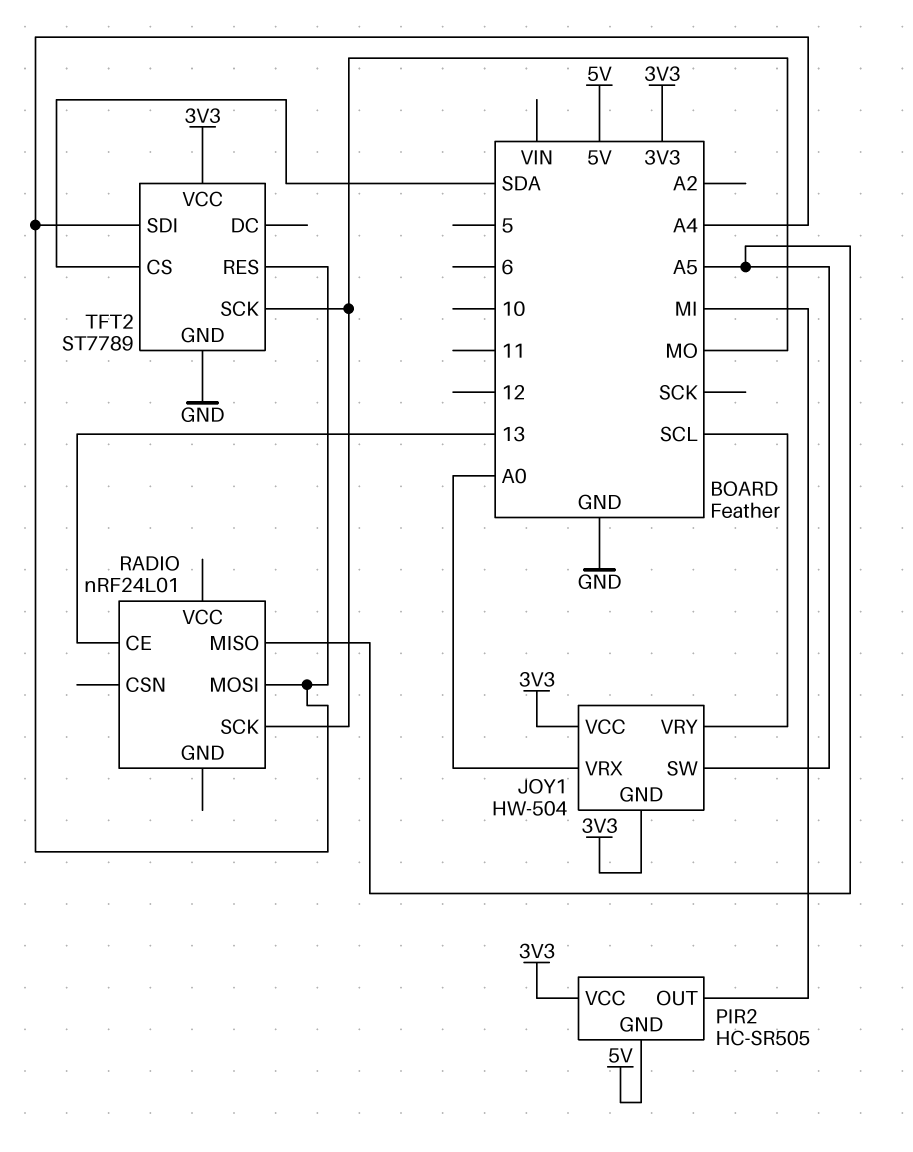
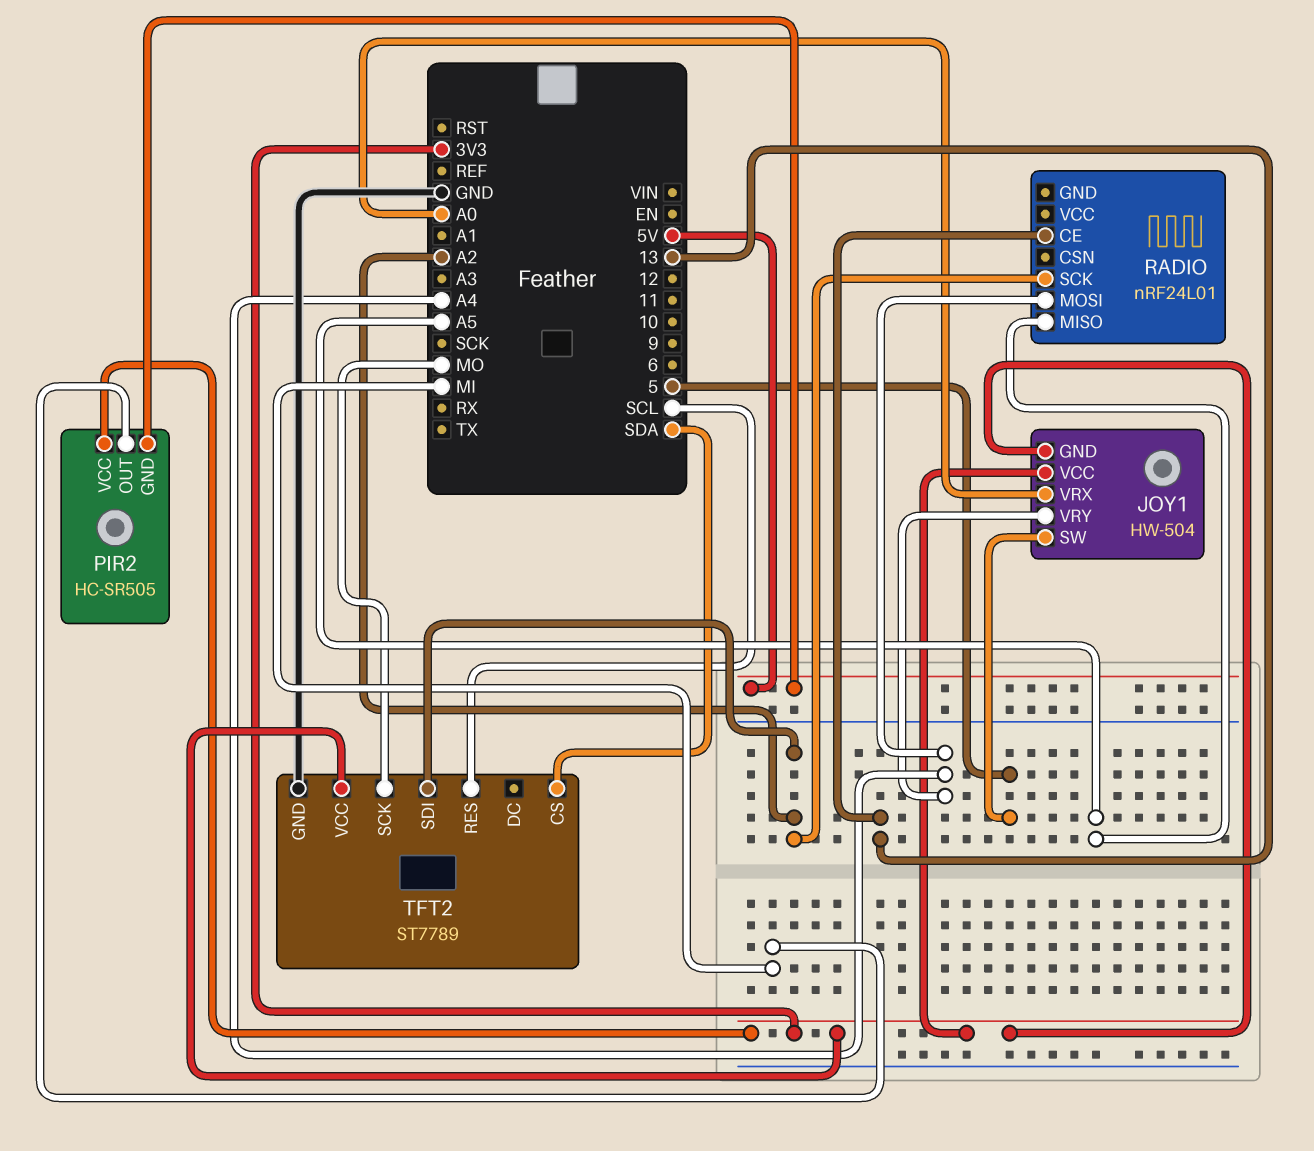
JOY1 pin SW: A5 -> 5
JOY1 pin VRY: SCL -> A4
RADIO pin SCK: MO -> A2
TFT2 pin RES: A4 -> SCL
TFT2 pin SDI: A4 -> A2

